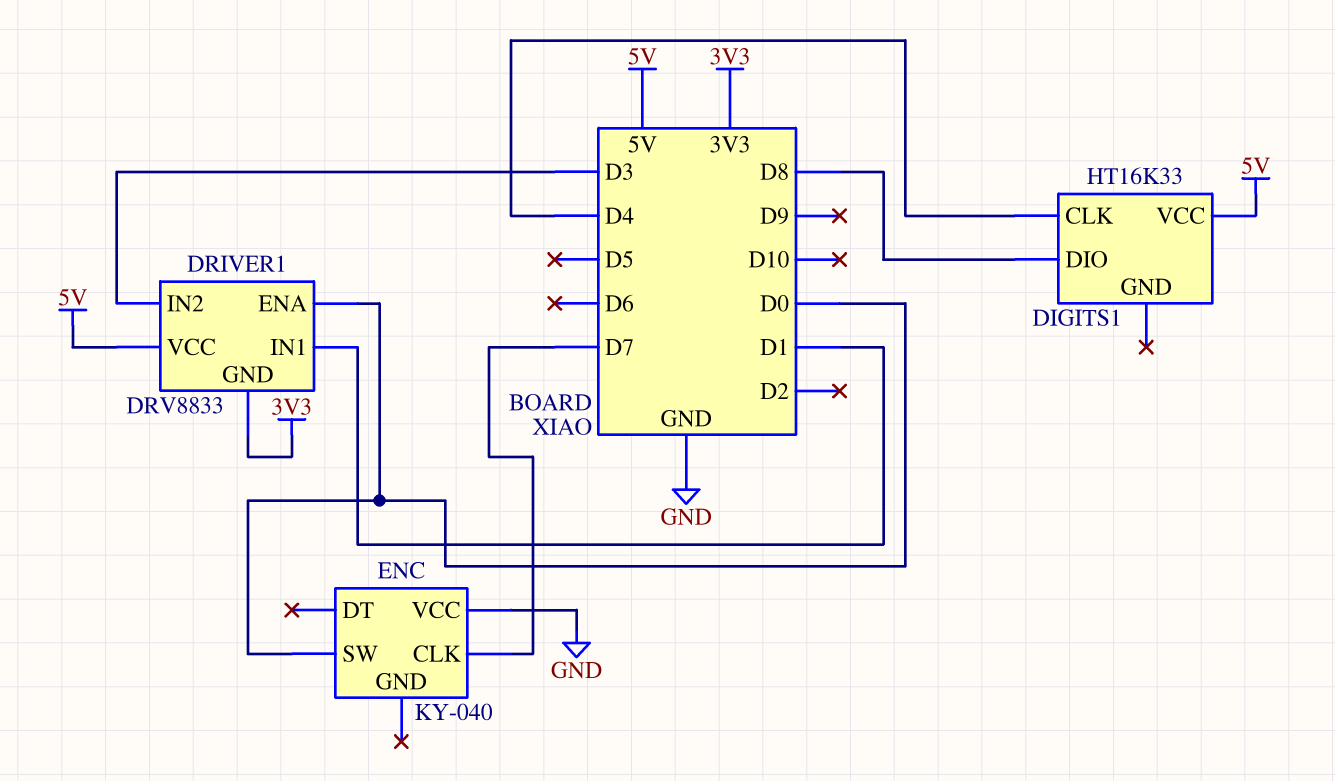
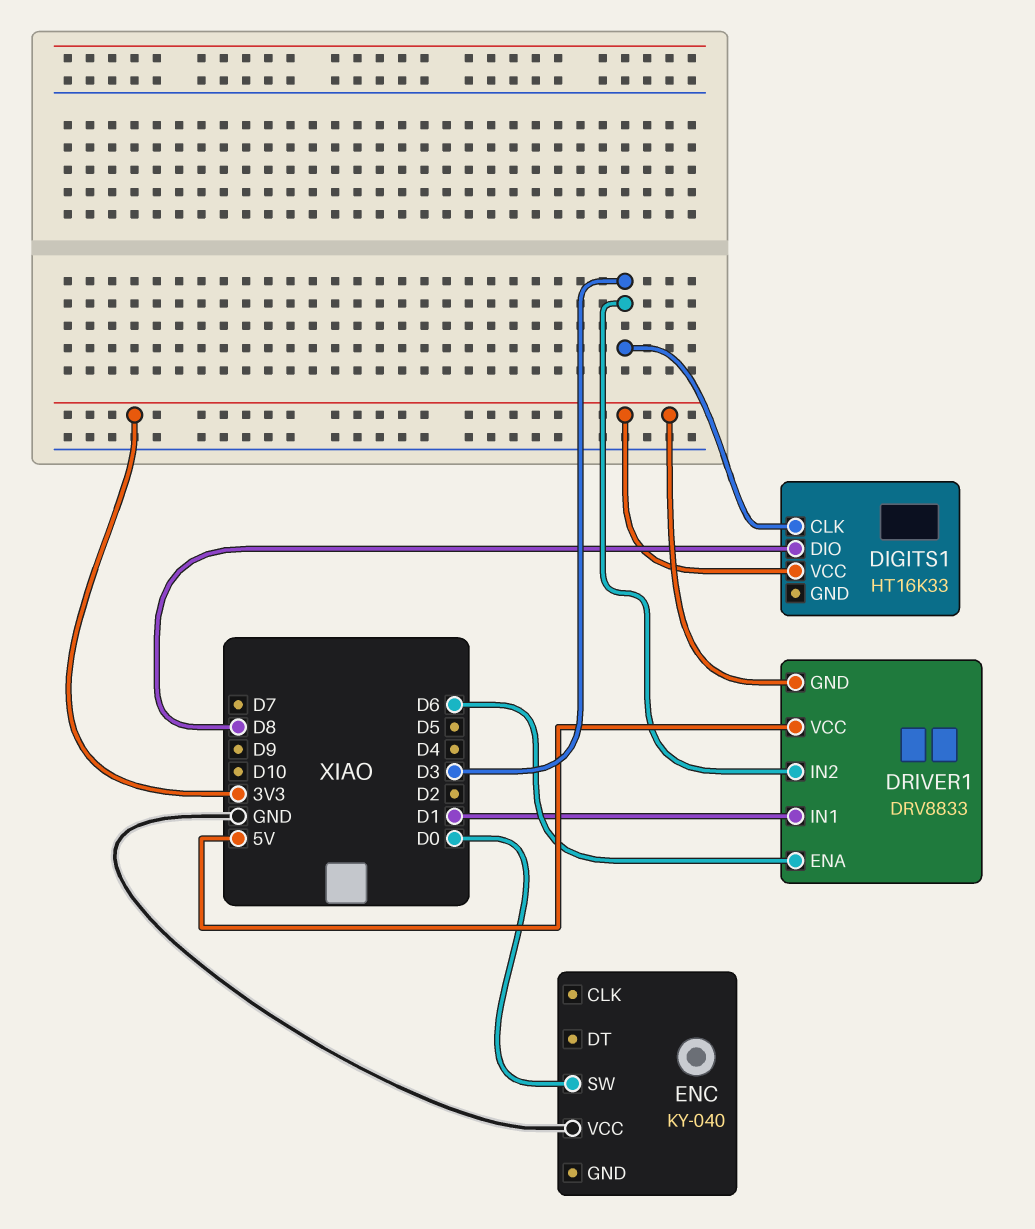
DIGITS1 pin CLK: D4 -> D3
DIGITS1 pin VCC: 5V -> 3V3
DRIVER1 pin ENA: D0 -> D6
ENC pin CLK: D7 -> none

